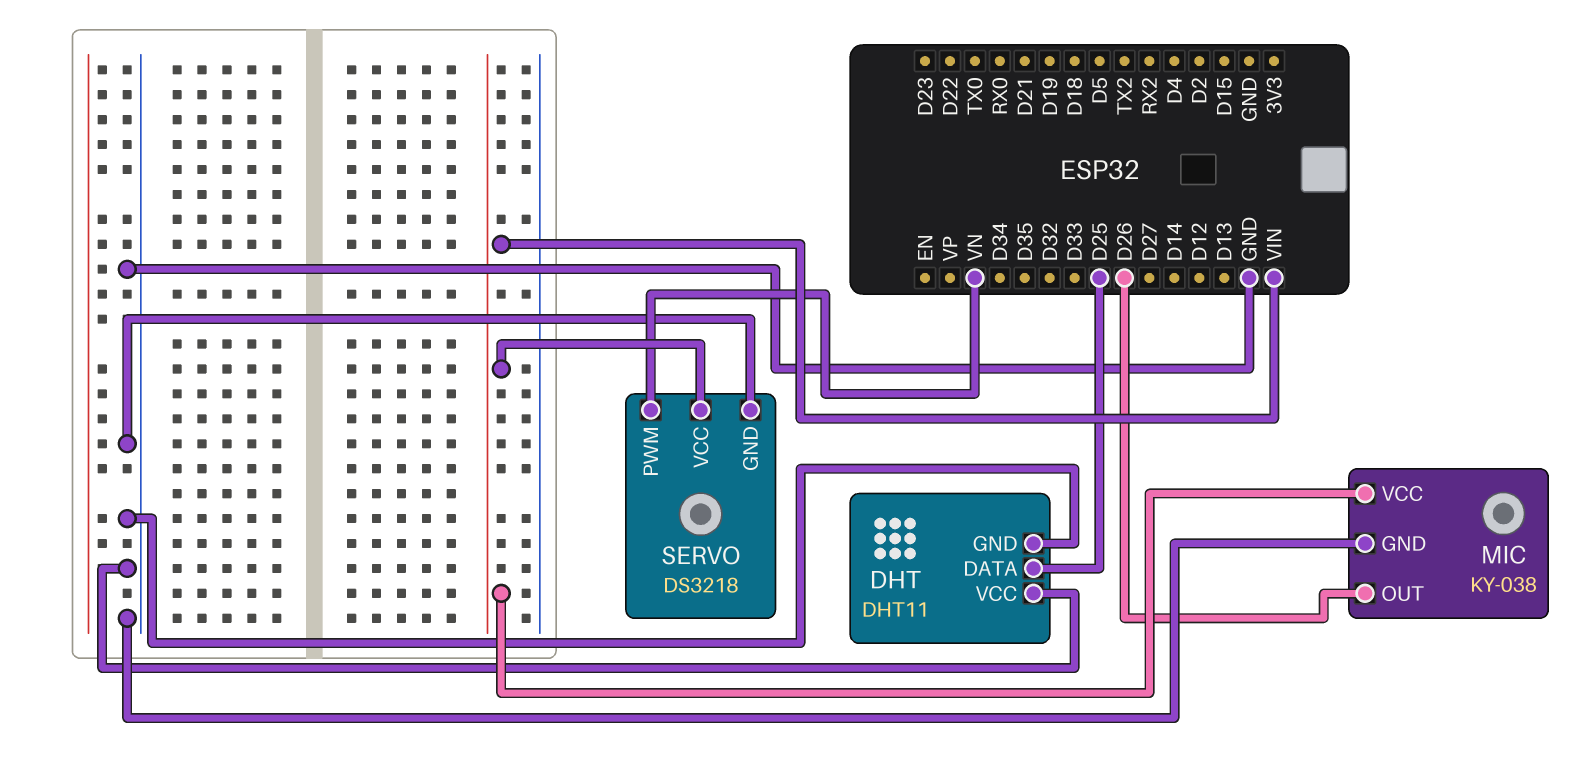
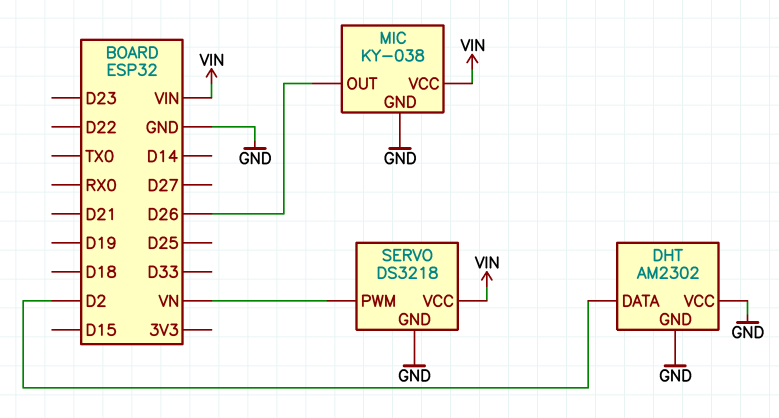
DHT: DHT11 -> AM2302
DHT pin DATA: D25 -> D2

